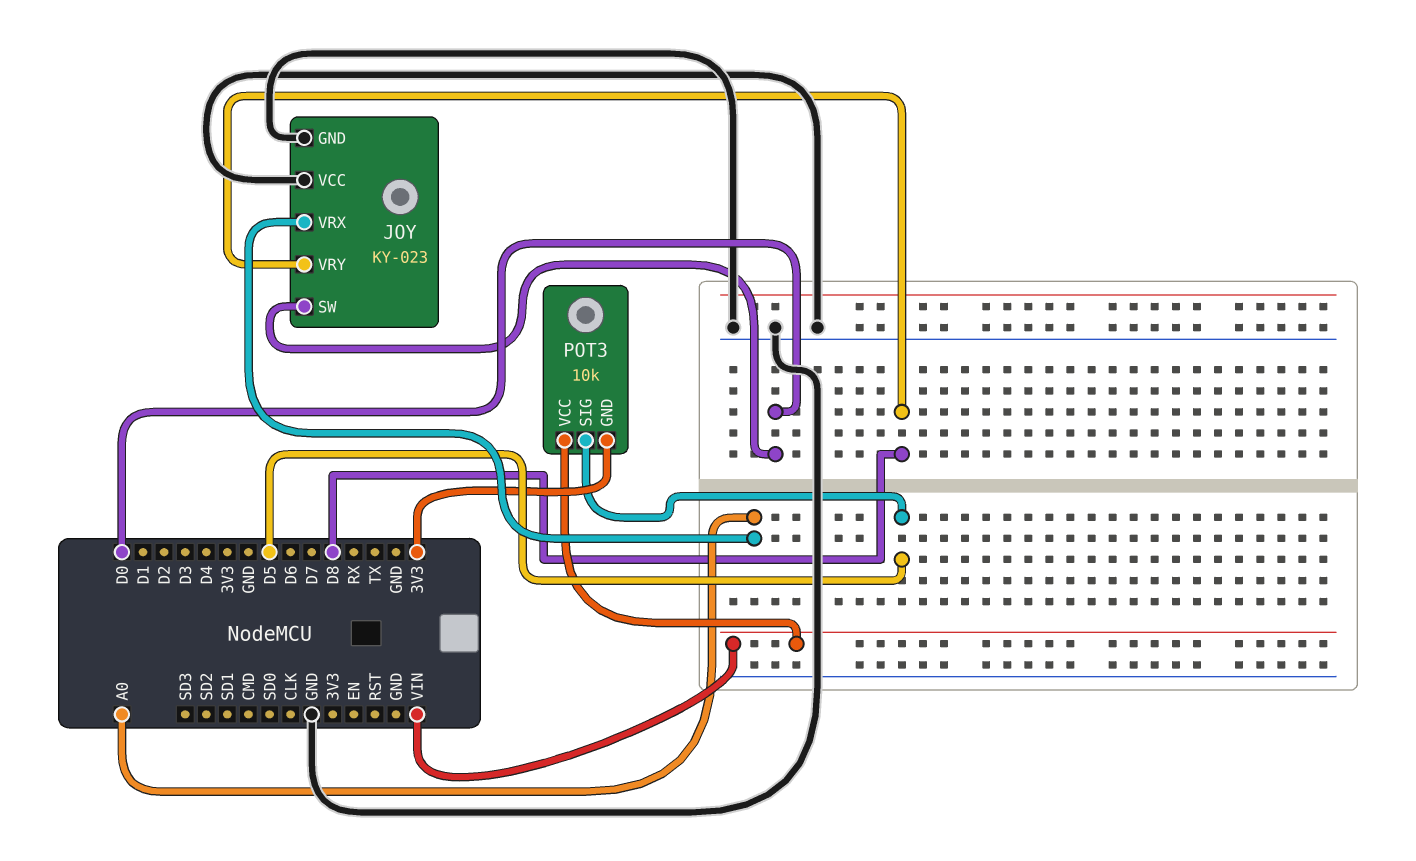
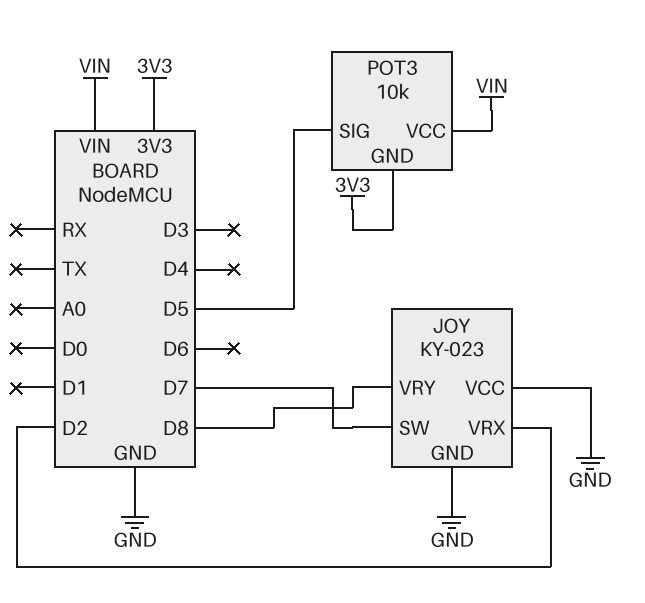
JOY pin SW: D0 -> D7
JOY pin VRX: A0 -> D2

